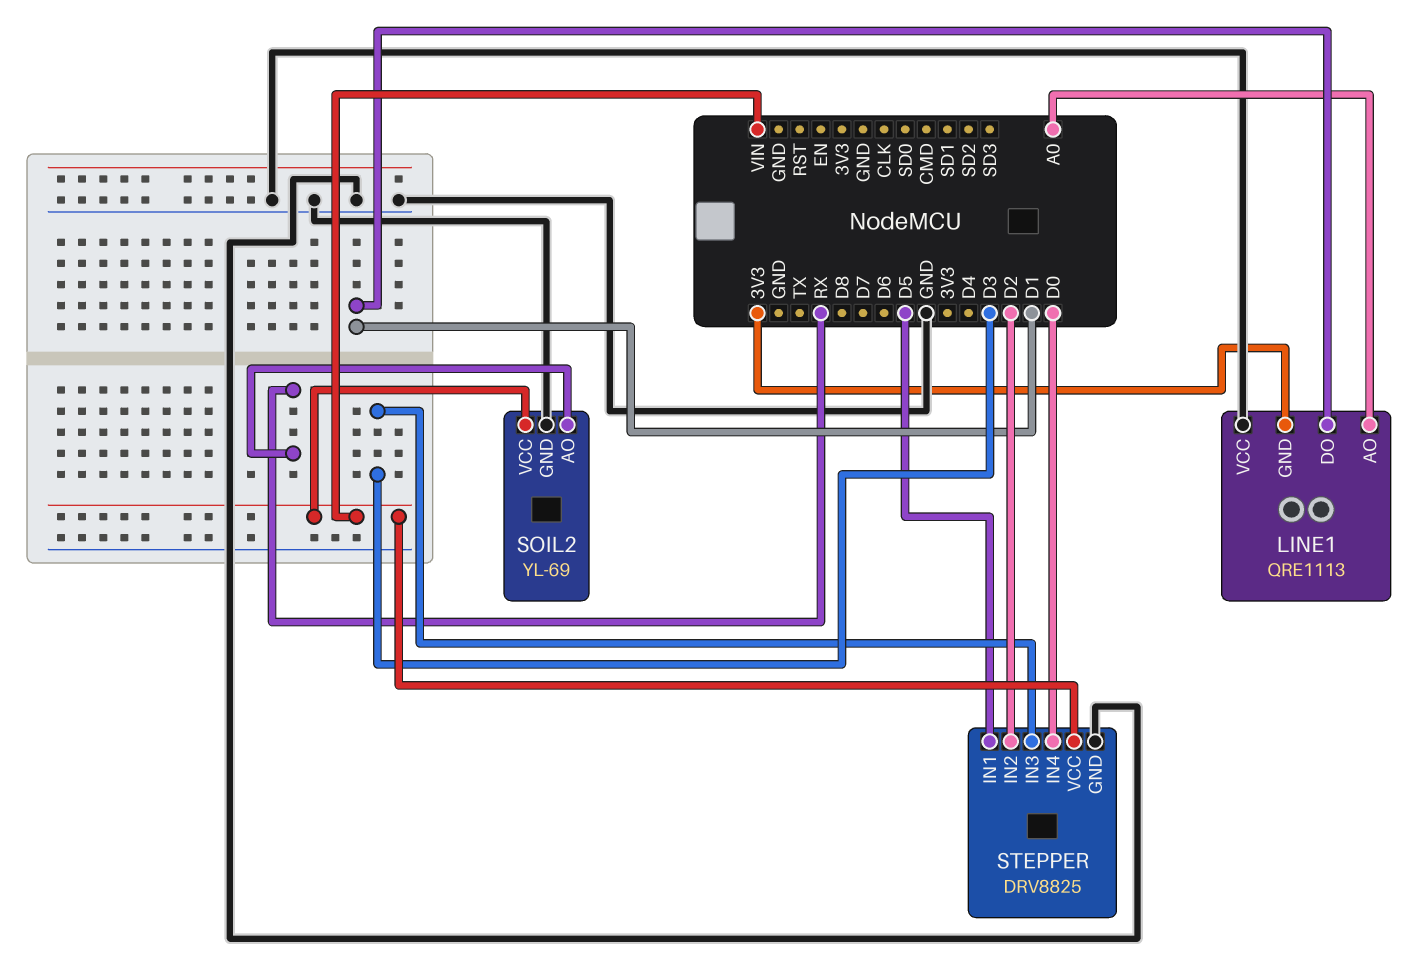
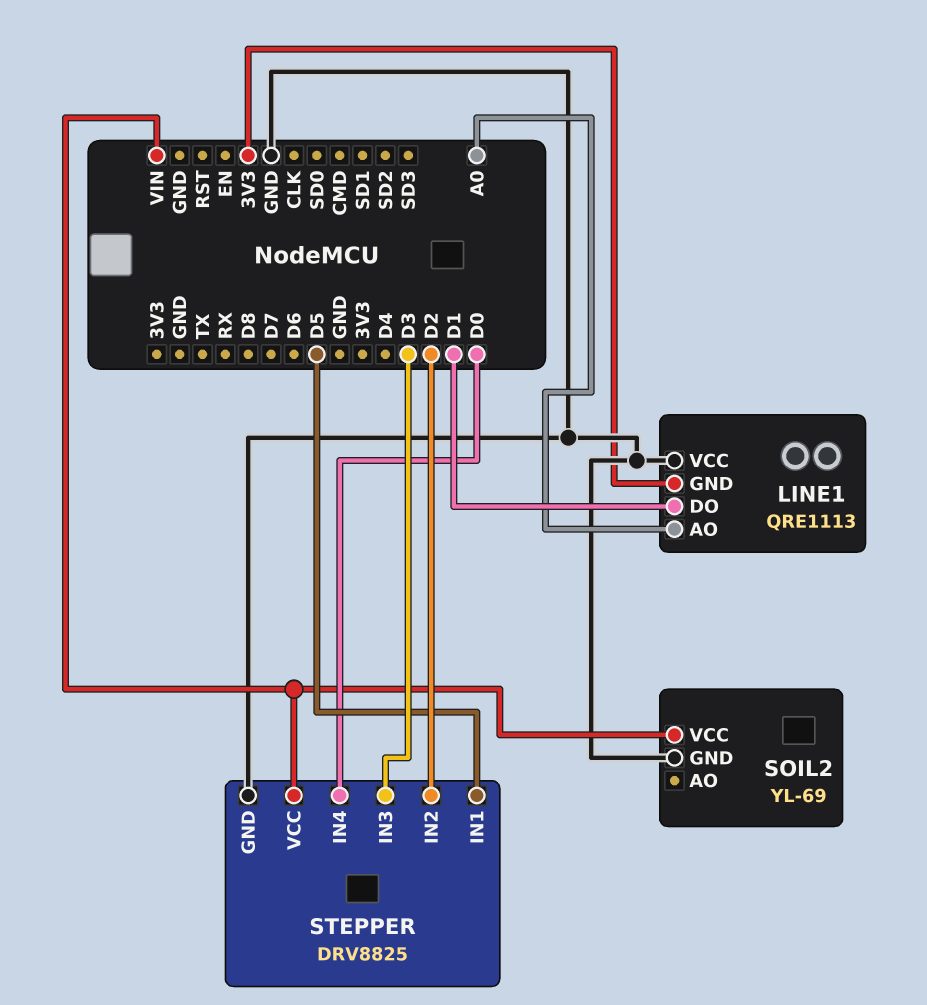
SOIL2 pin AO: RX -> none

